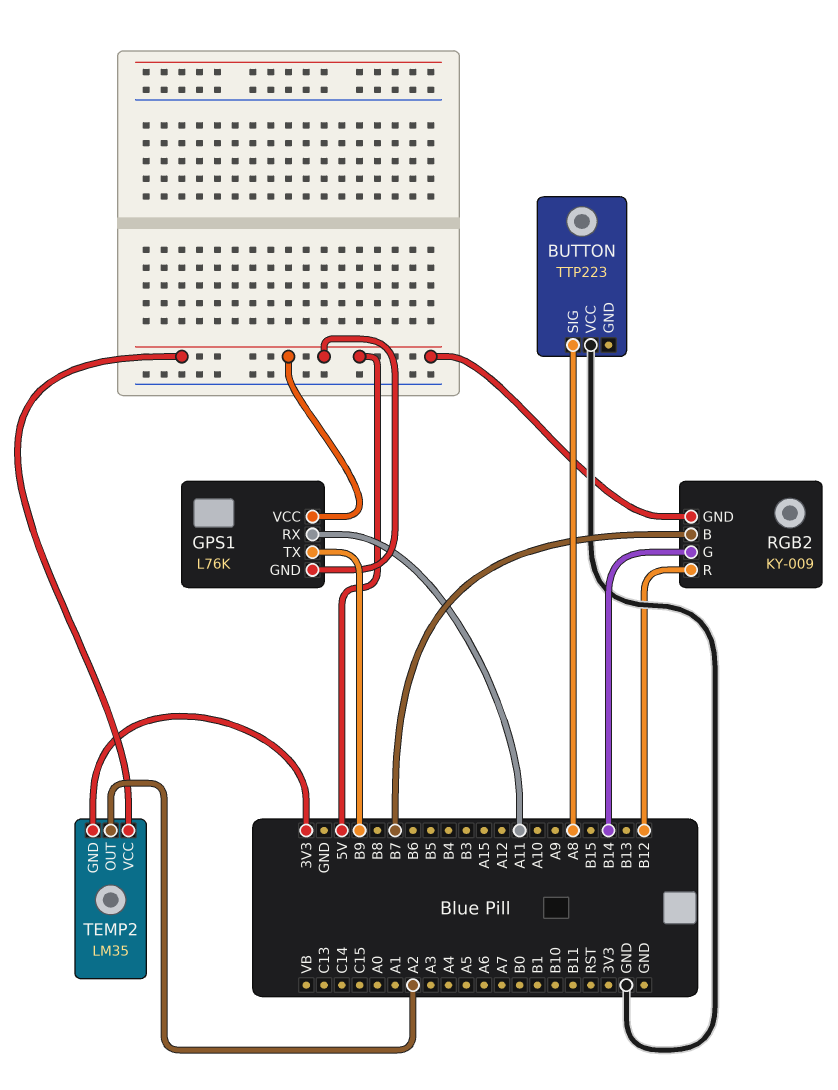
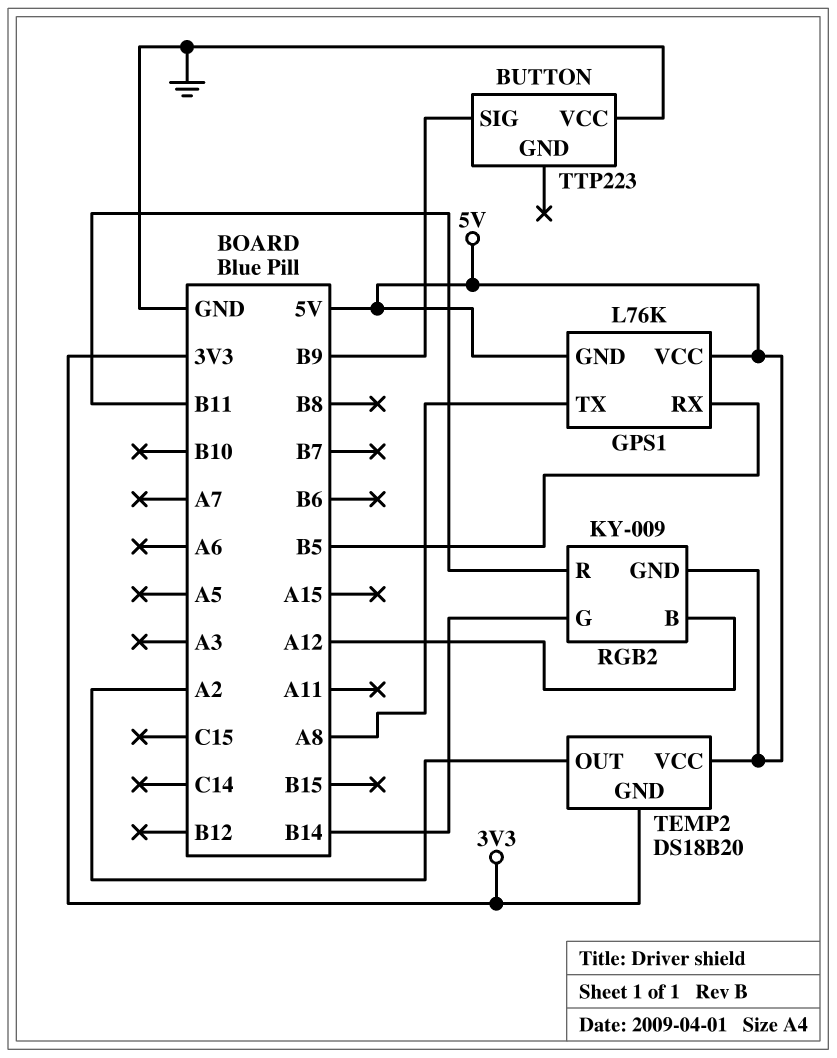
BUTTON pin SIG: A8 -> B9
GPS1 pin RX: A11 -> B5
GPS1 pin TX: B9 -> A8
RGB2 pin B: B7 -> A12
RGB2 pin R: B12 -> B11
TEMP2: LM35 -> DS18B20

